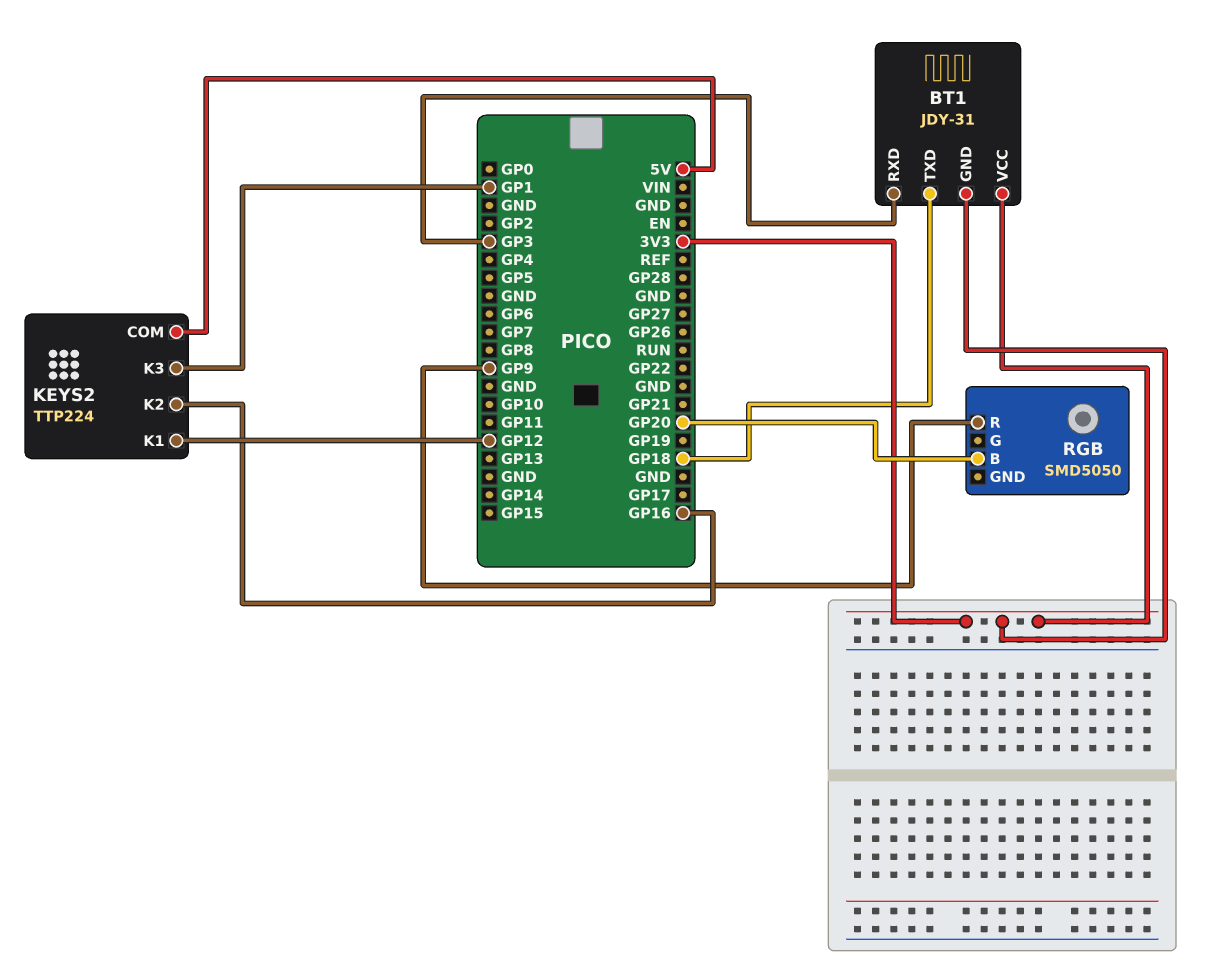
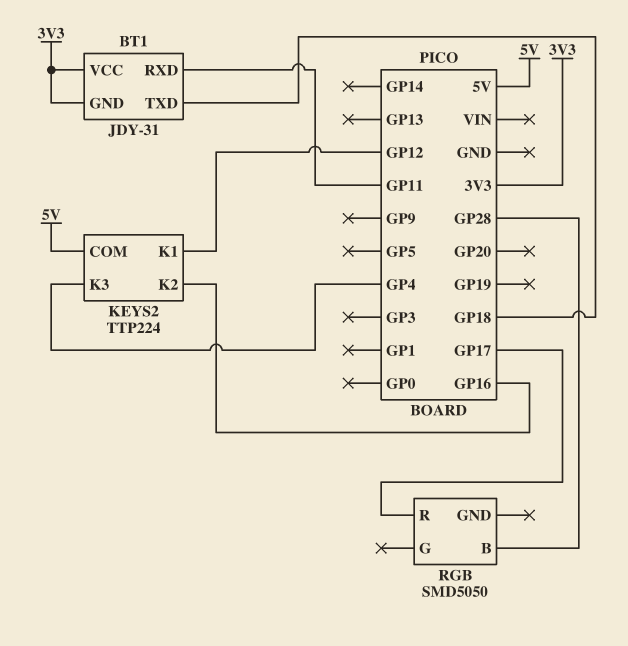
BT1 pin RXD: GP3 -> GP11
KEYS2 pin K3: GP1 -> GP4
RGB pin B: GP20 -> GP28
RGB pin R: GP9 -> GP17

